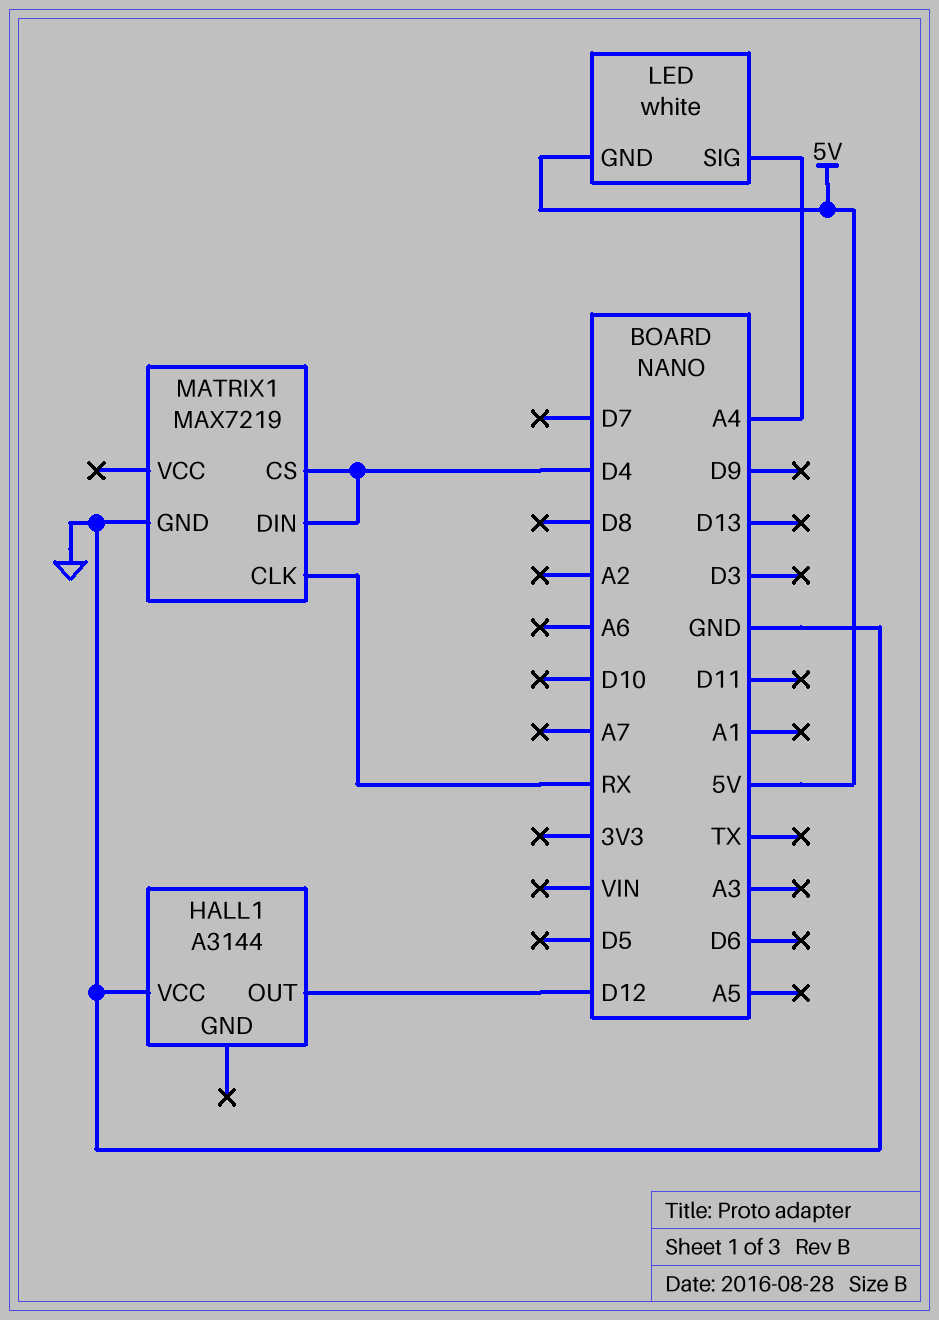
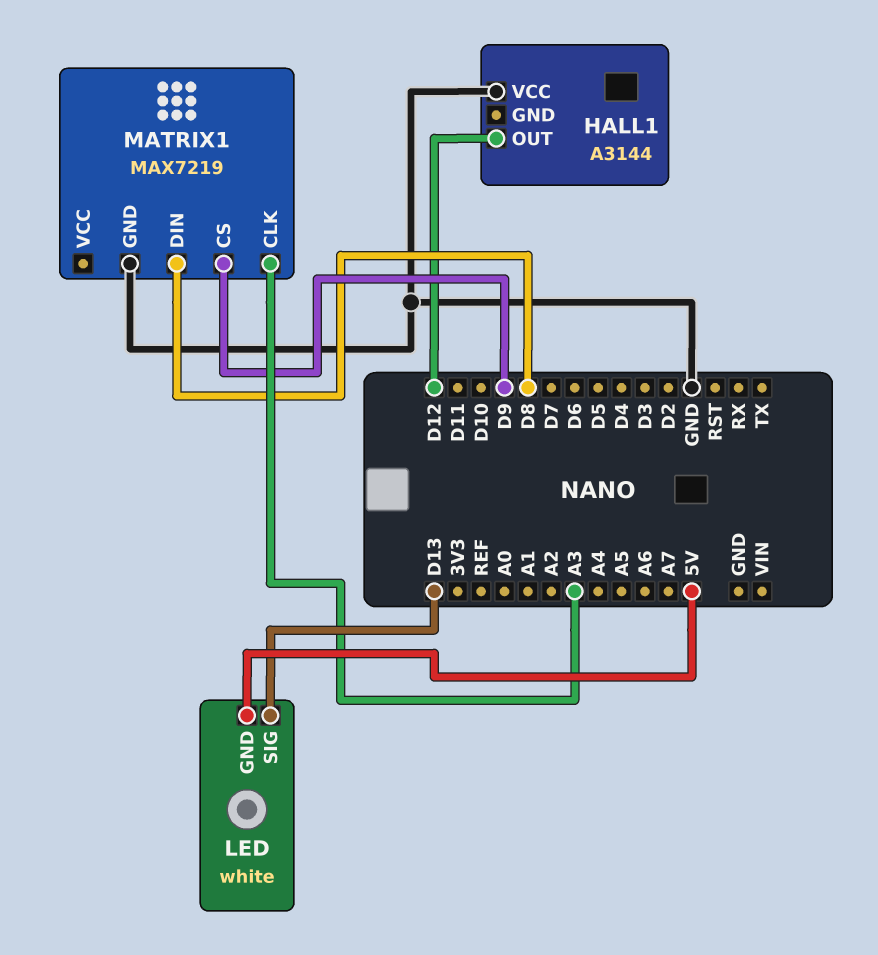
LED pin SIG: A4 -> D13
MATRIX1 pin CLK: RX -> A3
MATRIX1 pin CS: D4 -> D9
MATRIX1 pin DIN: D4 -> D8

